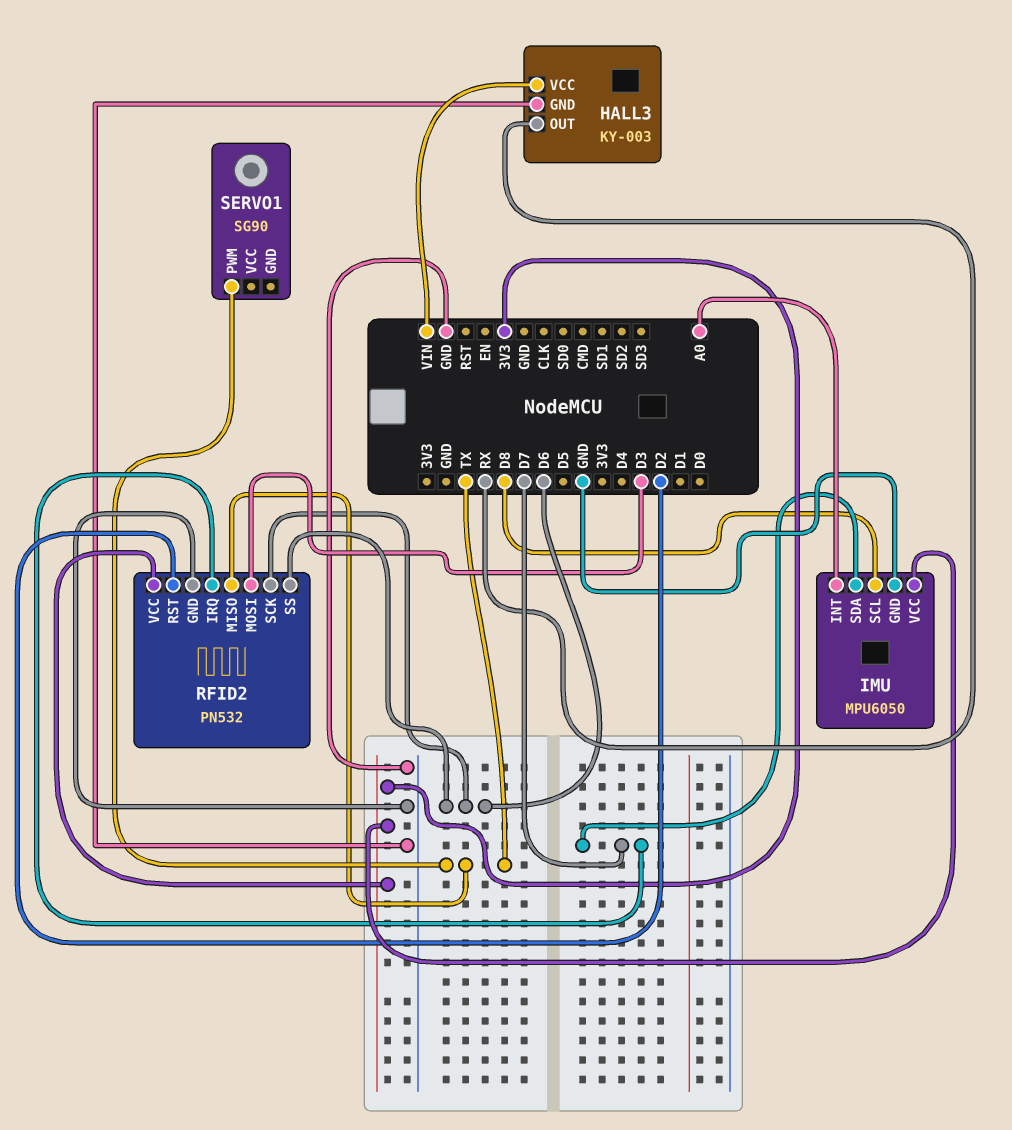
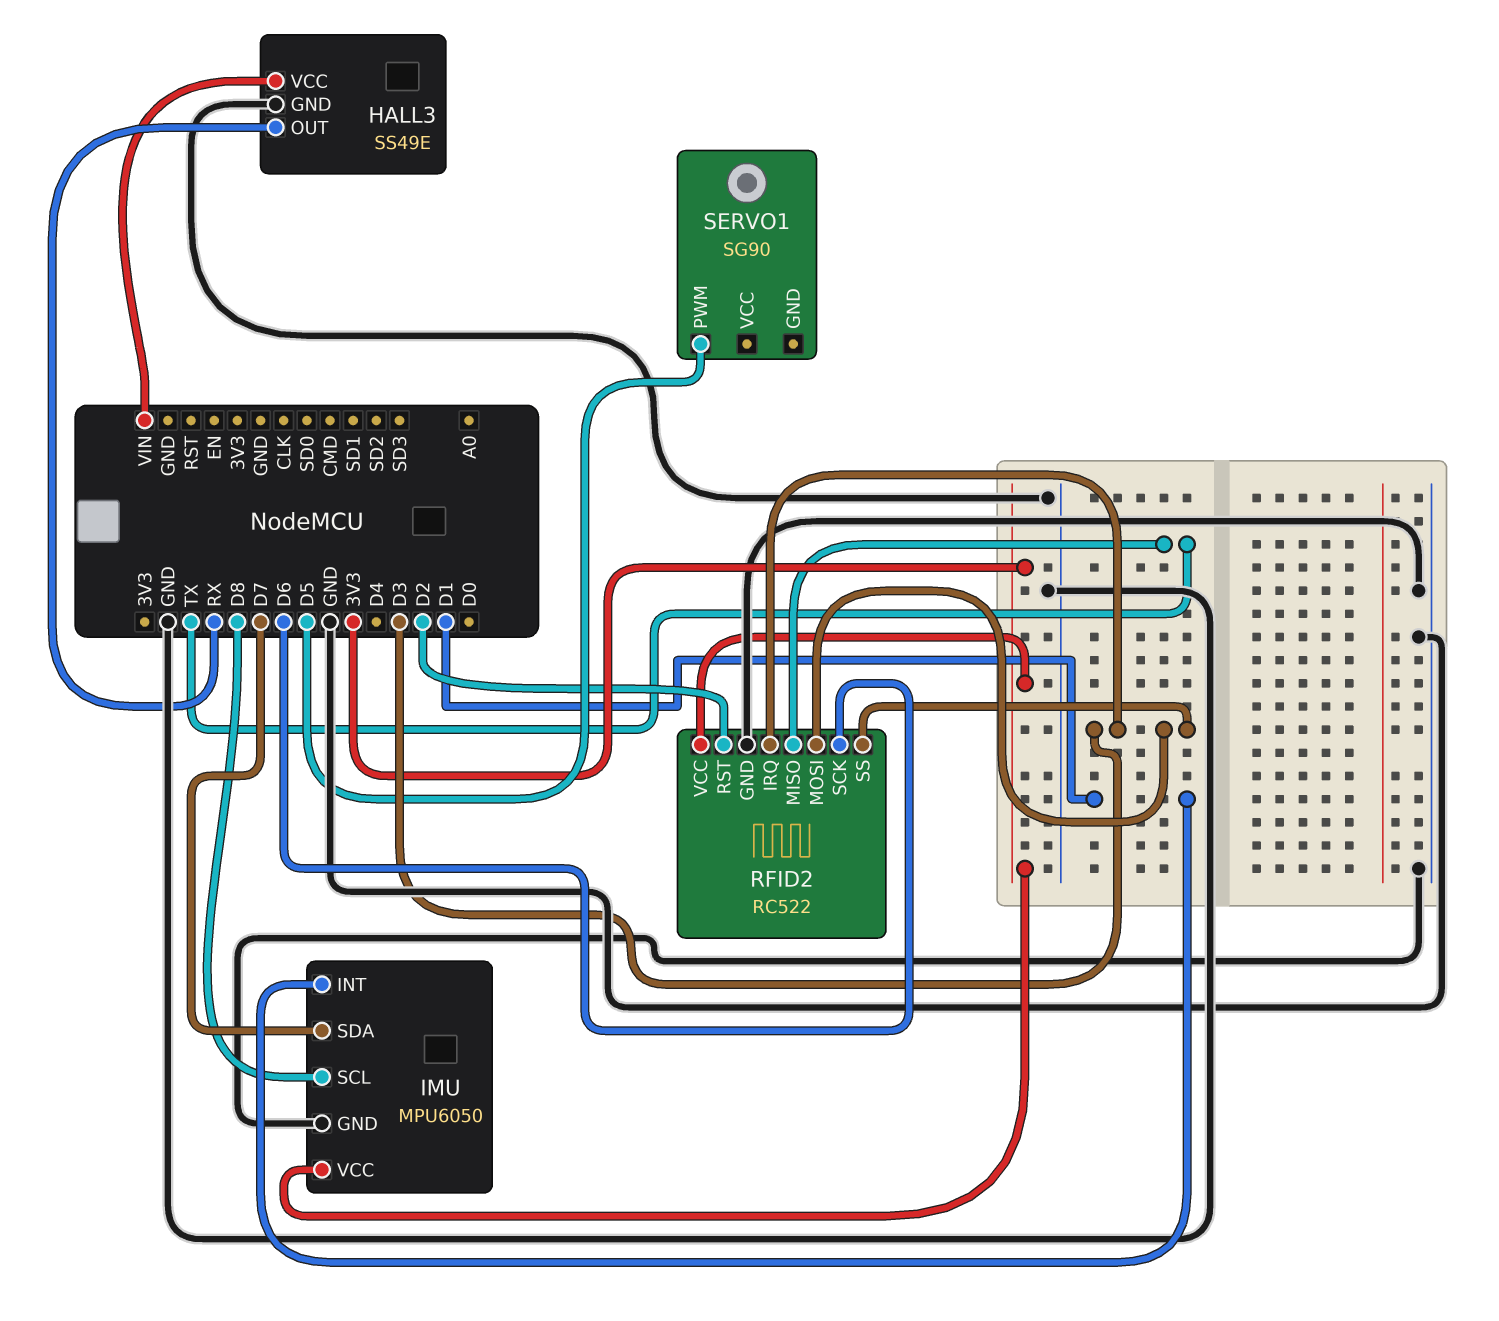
HALL3: KY-003 -> SS49E
IMU pin INT: A0 -> D1
RFID2: PN532 -> RC522
RFID2 pin IRQ: D7 -> D3
RFID2 pin SS: D6 -> D3
SERVO1 pin PWM: TX -> D5

